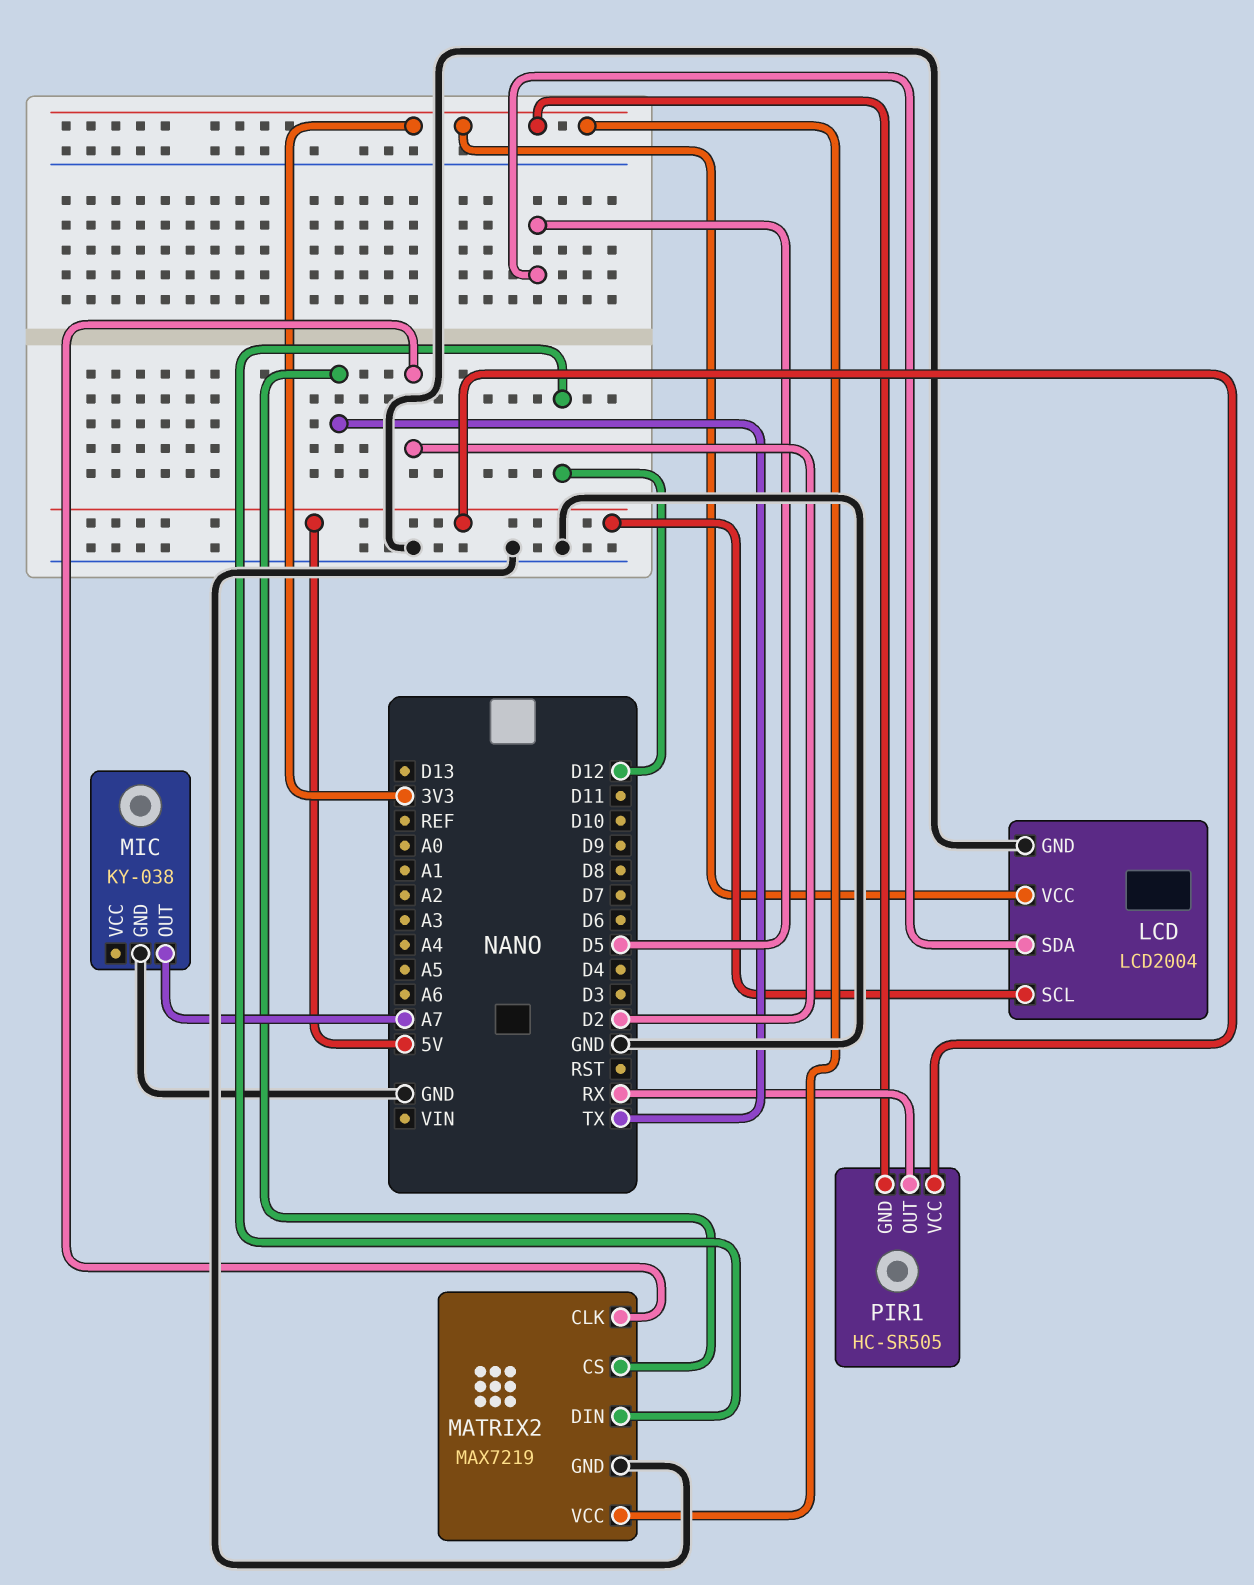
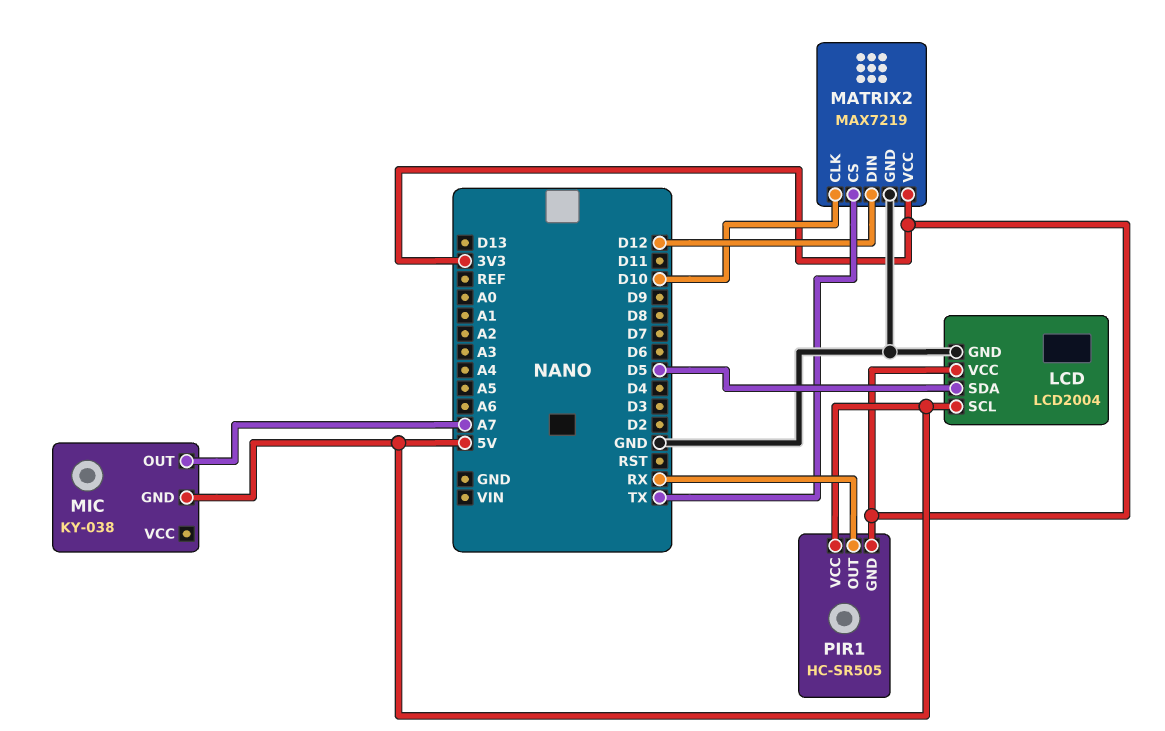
MATRIX2 pin CLK: D2 -> D10
MIC pin GND: GND -> 5V

